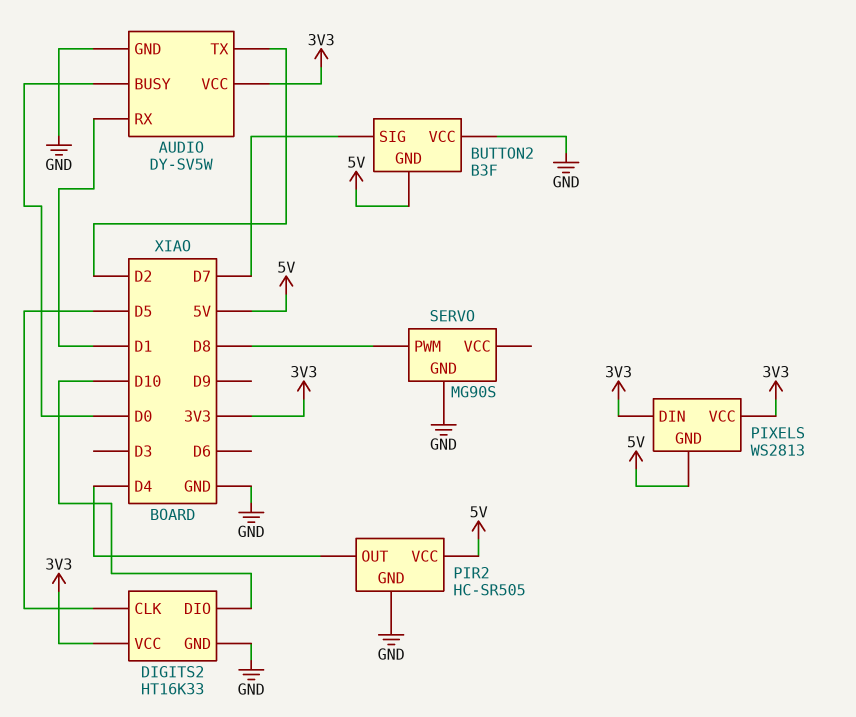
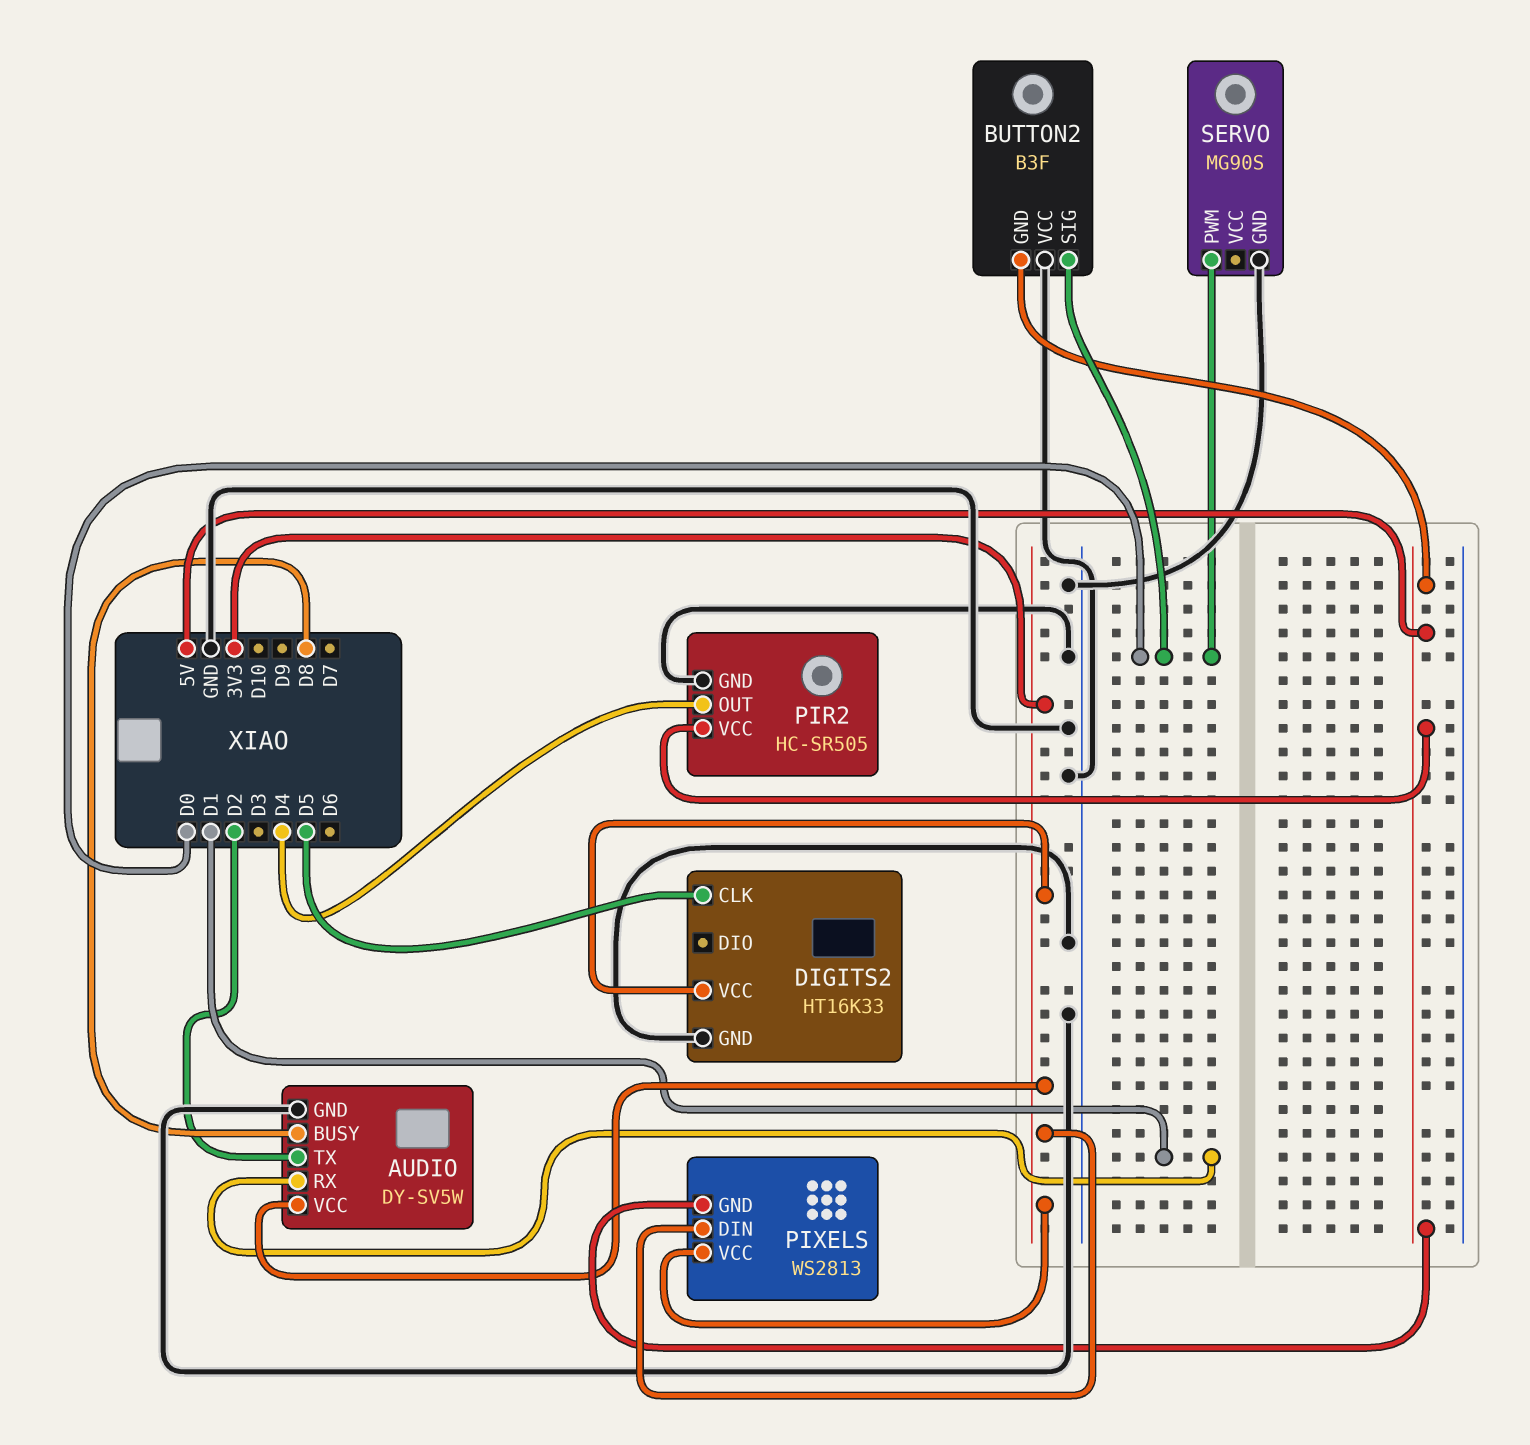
AUDIO pin BUSY: D0 -> D8
BUTTON2 pin SIG: D7 -> D0
DIGITS2 pin DIO: D10 -> none
SERVO pin PWM: D8 -> D0

